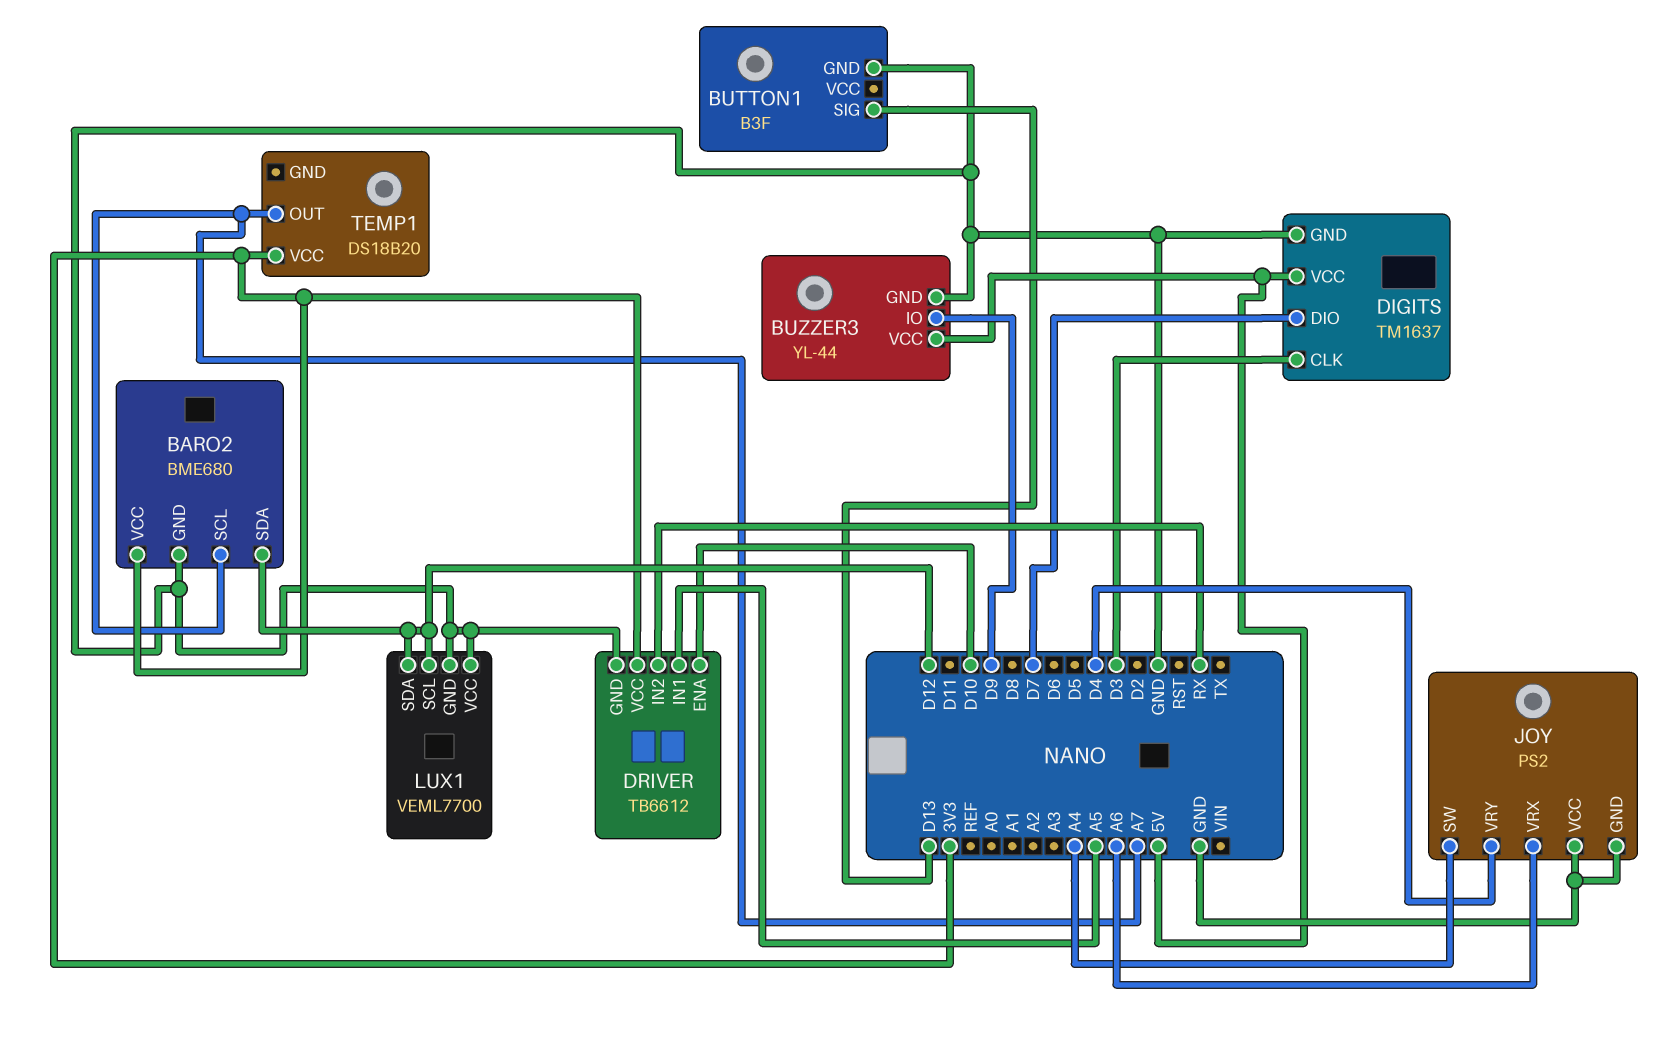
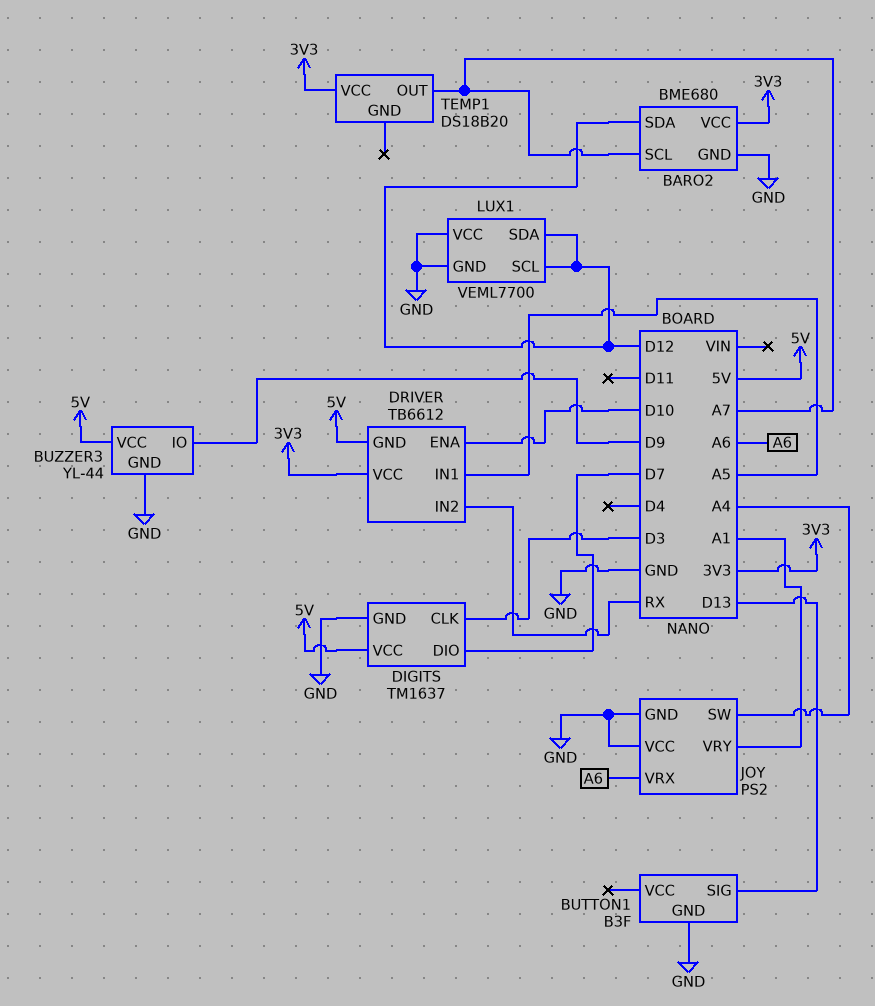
DRIVER pin GND: GND -> 5V
JOY pin VRY: D4 -> A1

